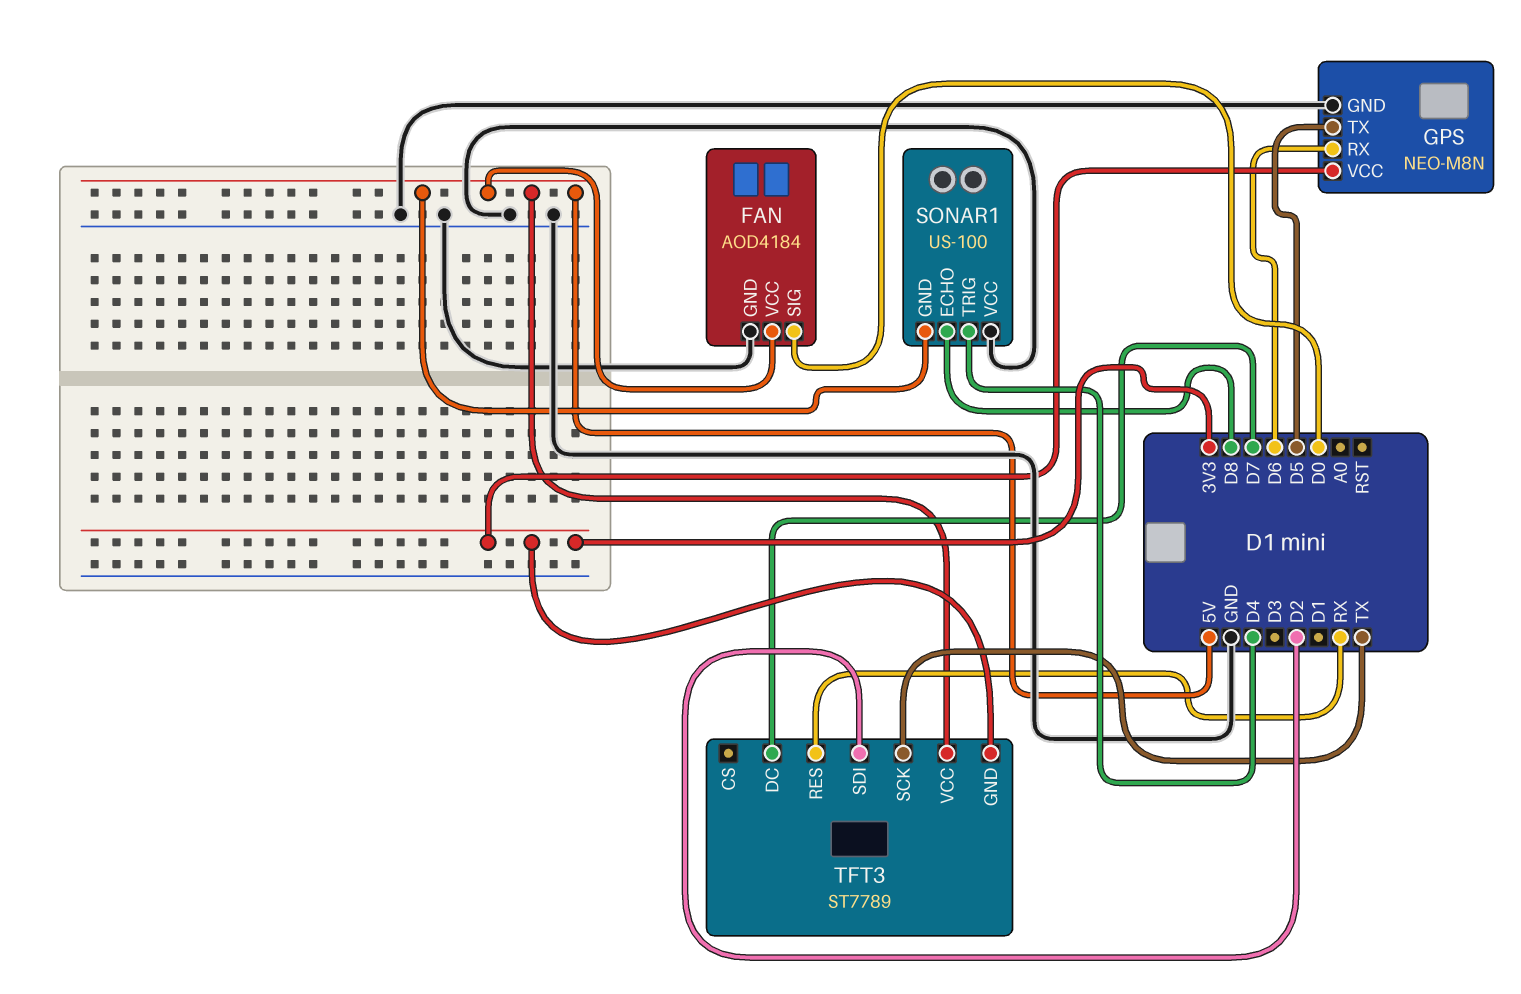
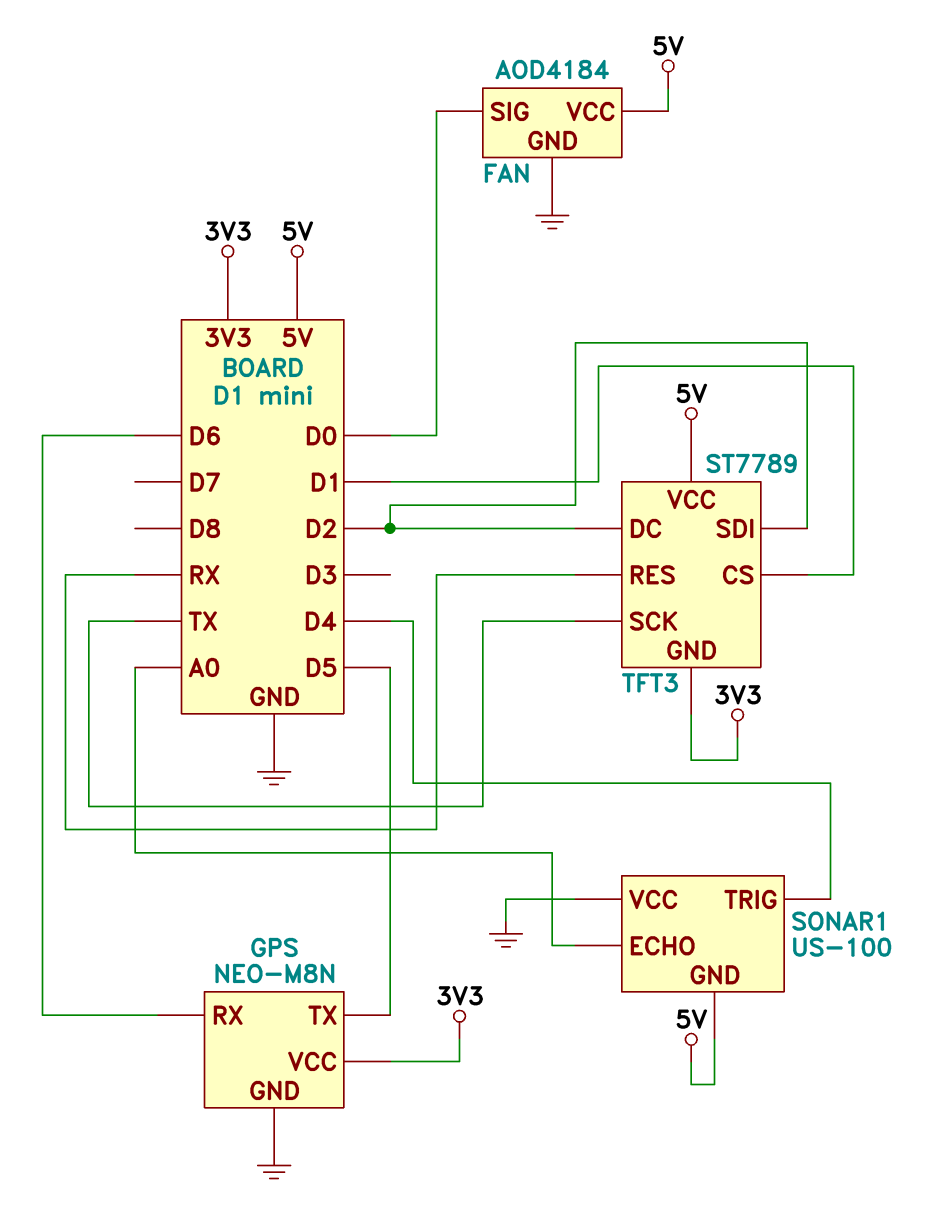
SONAR1 pin ECHO: D8 -> A0
TFT3 pin CS: none -> D1
TFT3 pin DC: D7 -> D2

